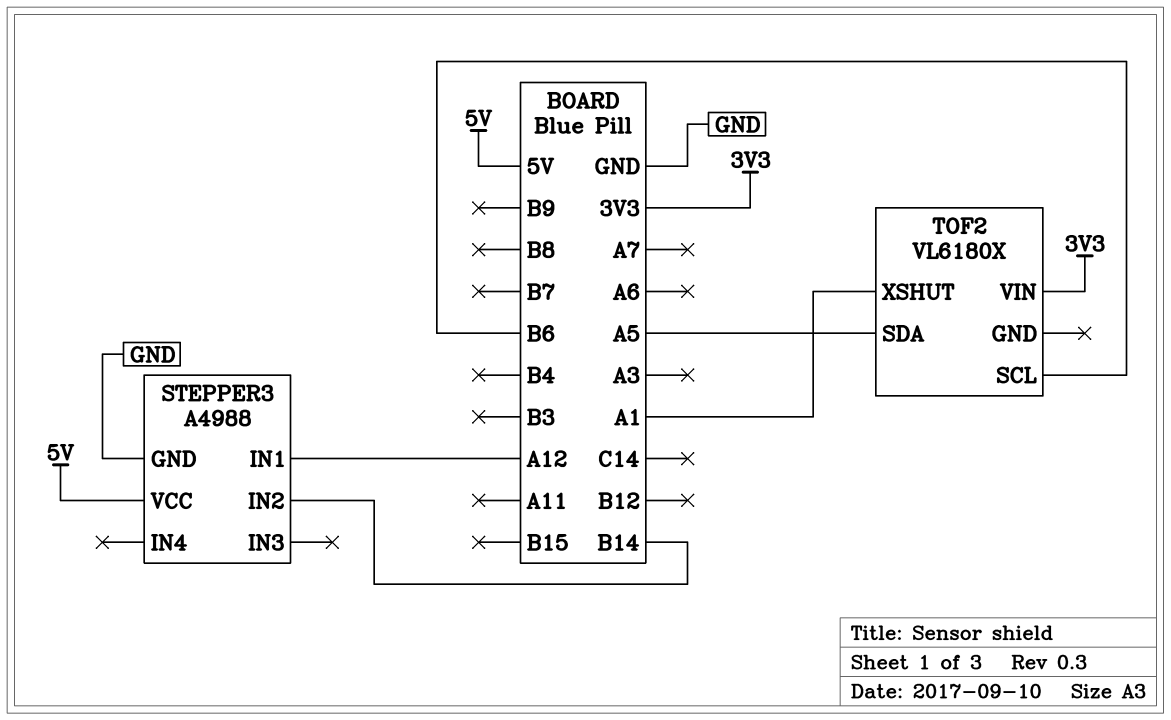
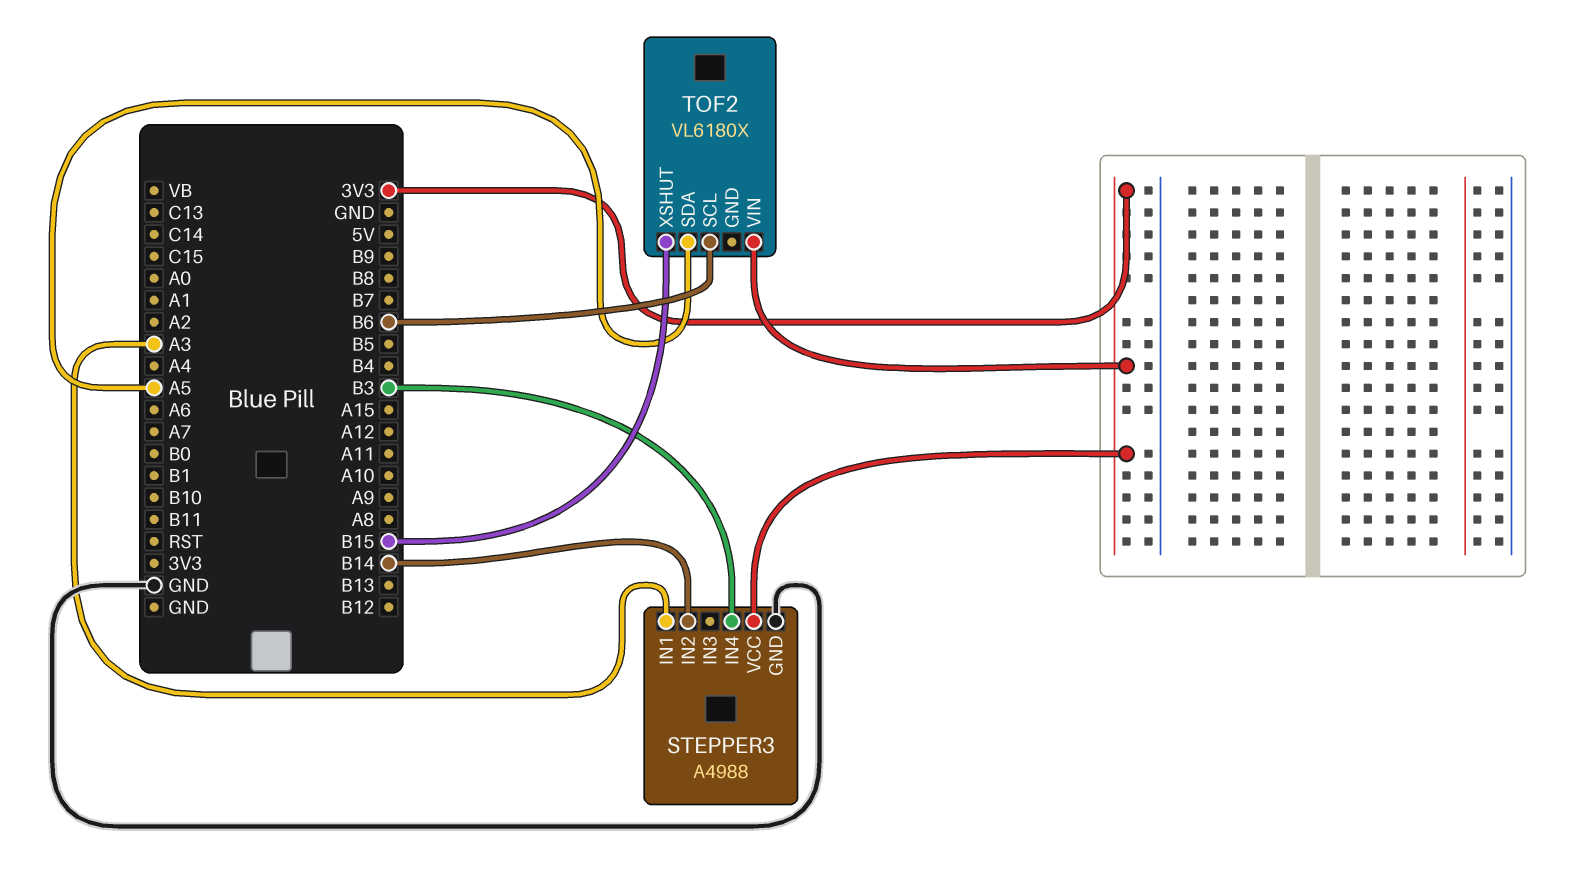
STEPPER3 pin IN1: A12 -> A3
STEPPER3 pin IN4: none -> B3
STEPPER3 pin VCC: 5V -> 3V3
TOF2 pin XSHUT: A1 -> B15

